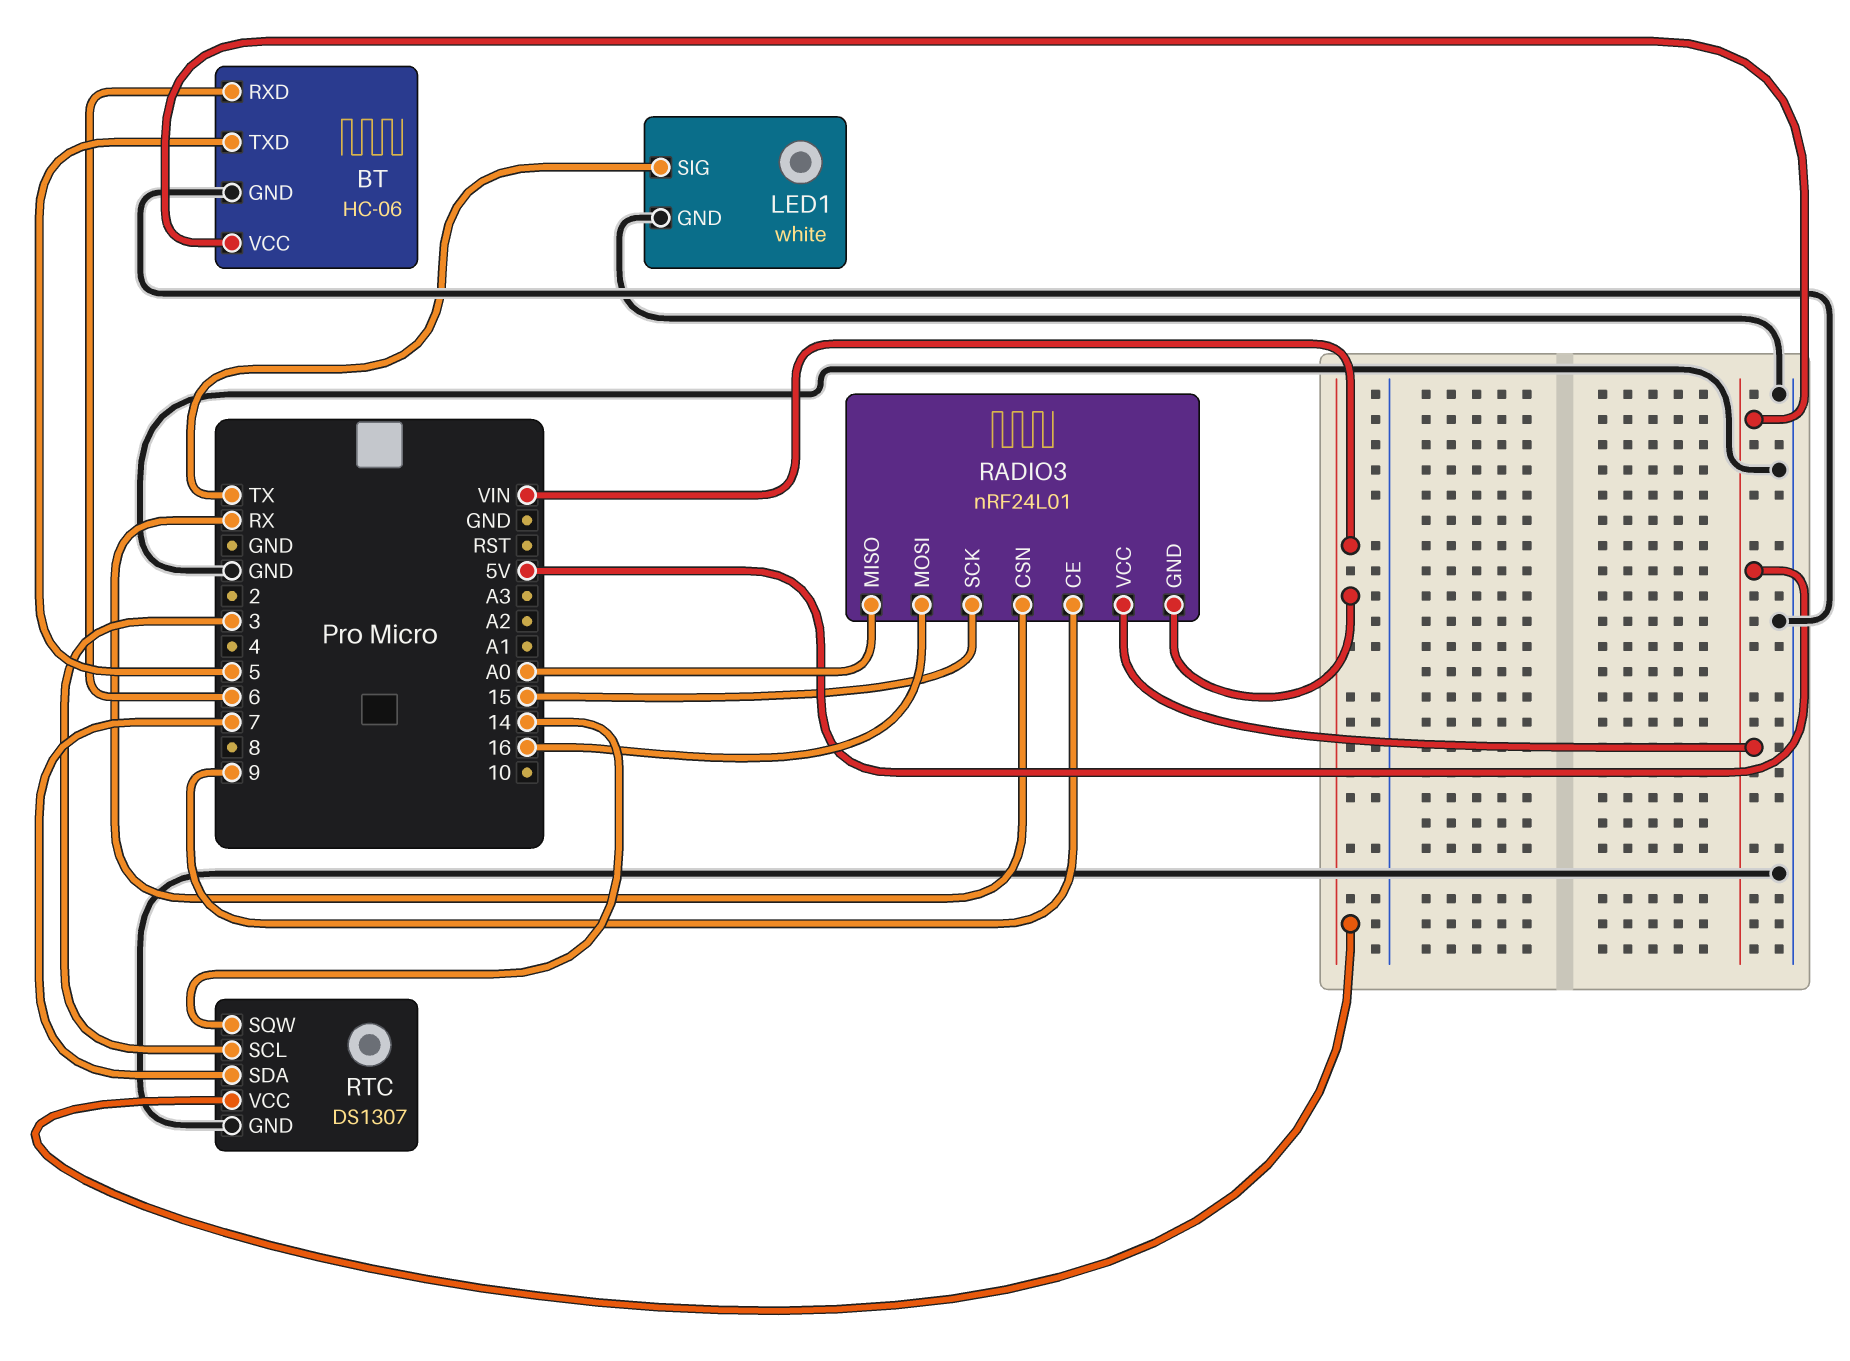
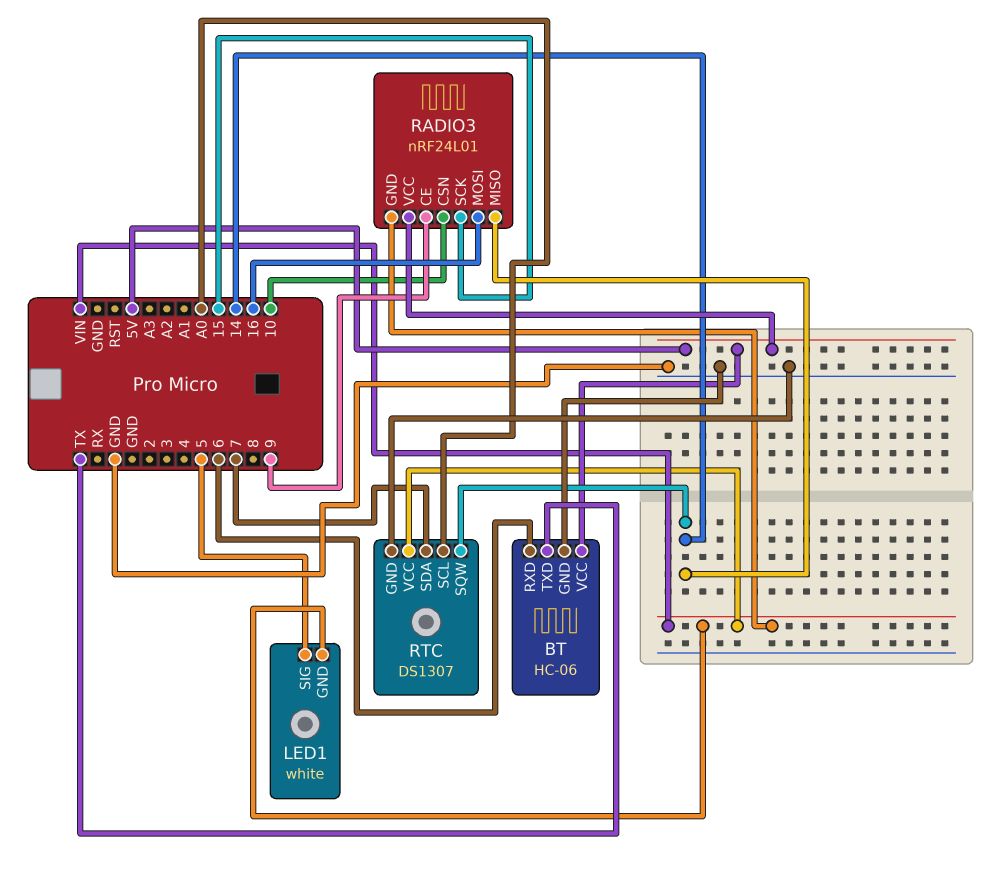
BT pin TXD: 5 -> TX
LED1 pin GND: GND -> VIN
LED1 pin SIG: TX -> 5
RADIO3 pin CSN: RX -> 10
RADIO3 pin MISO: A0 -> 14
RTC pin SCL: 3 -> A0

